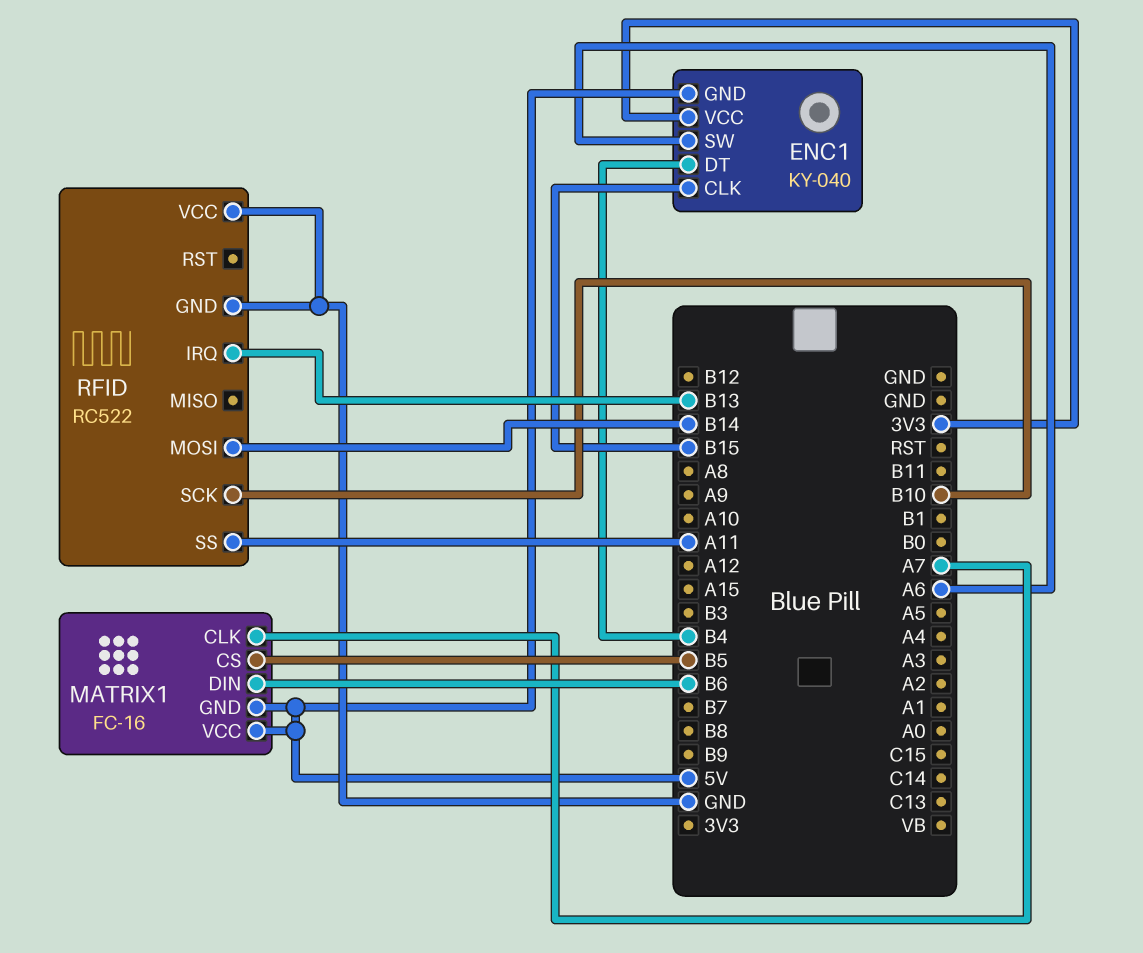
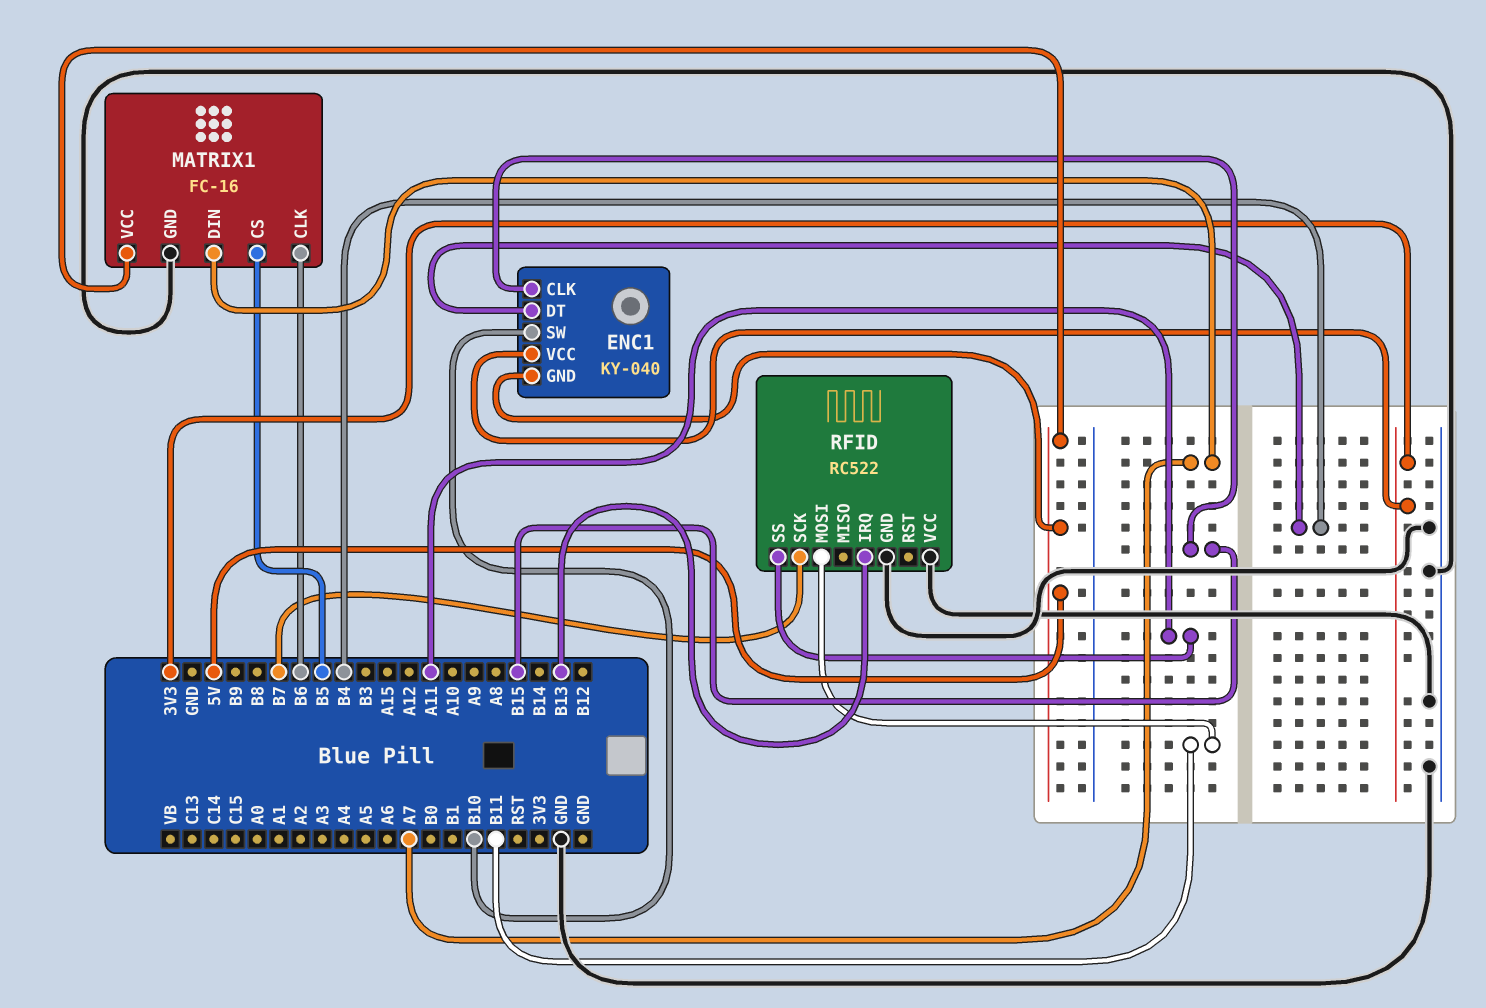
ENC1 pin SW: A6 -> B10
MATRIX1 pin CLK: A7 -> B6
MATRIX1 pin DIN: B6 -> A7
MATRIX1 pin GND: 5V -> GND
RFID pin MOSI: B14 -> B11
RFID pin SCK: B10 -> B7

